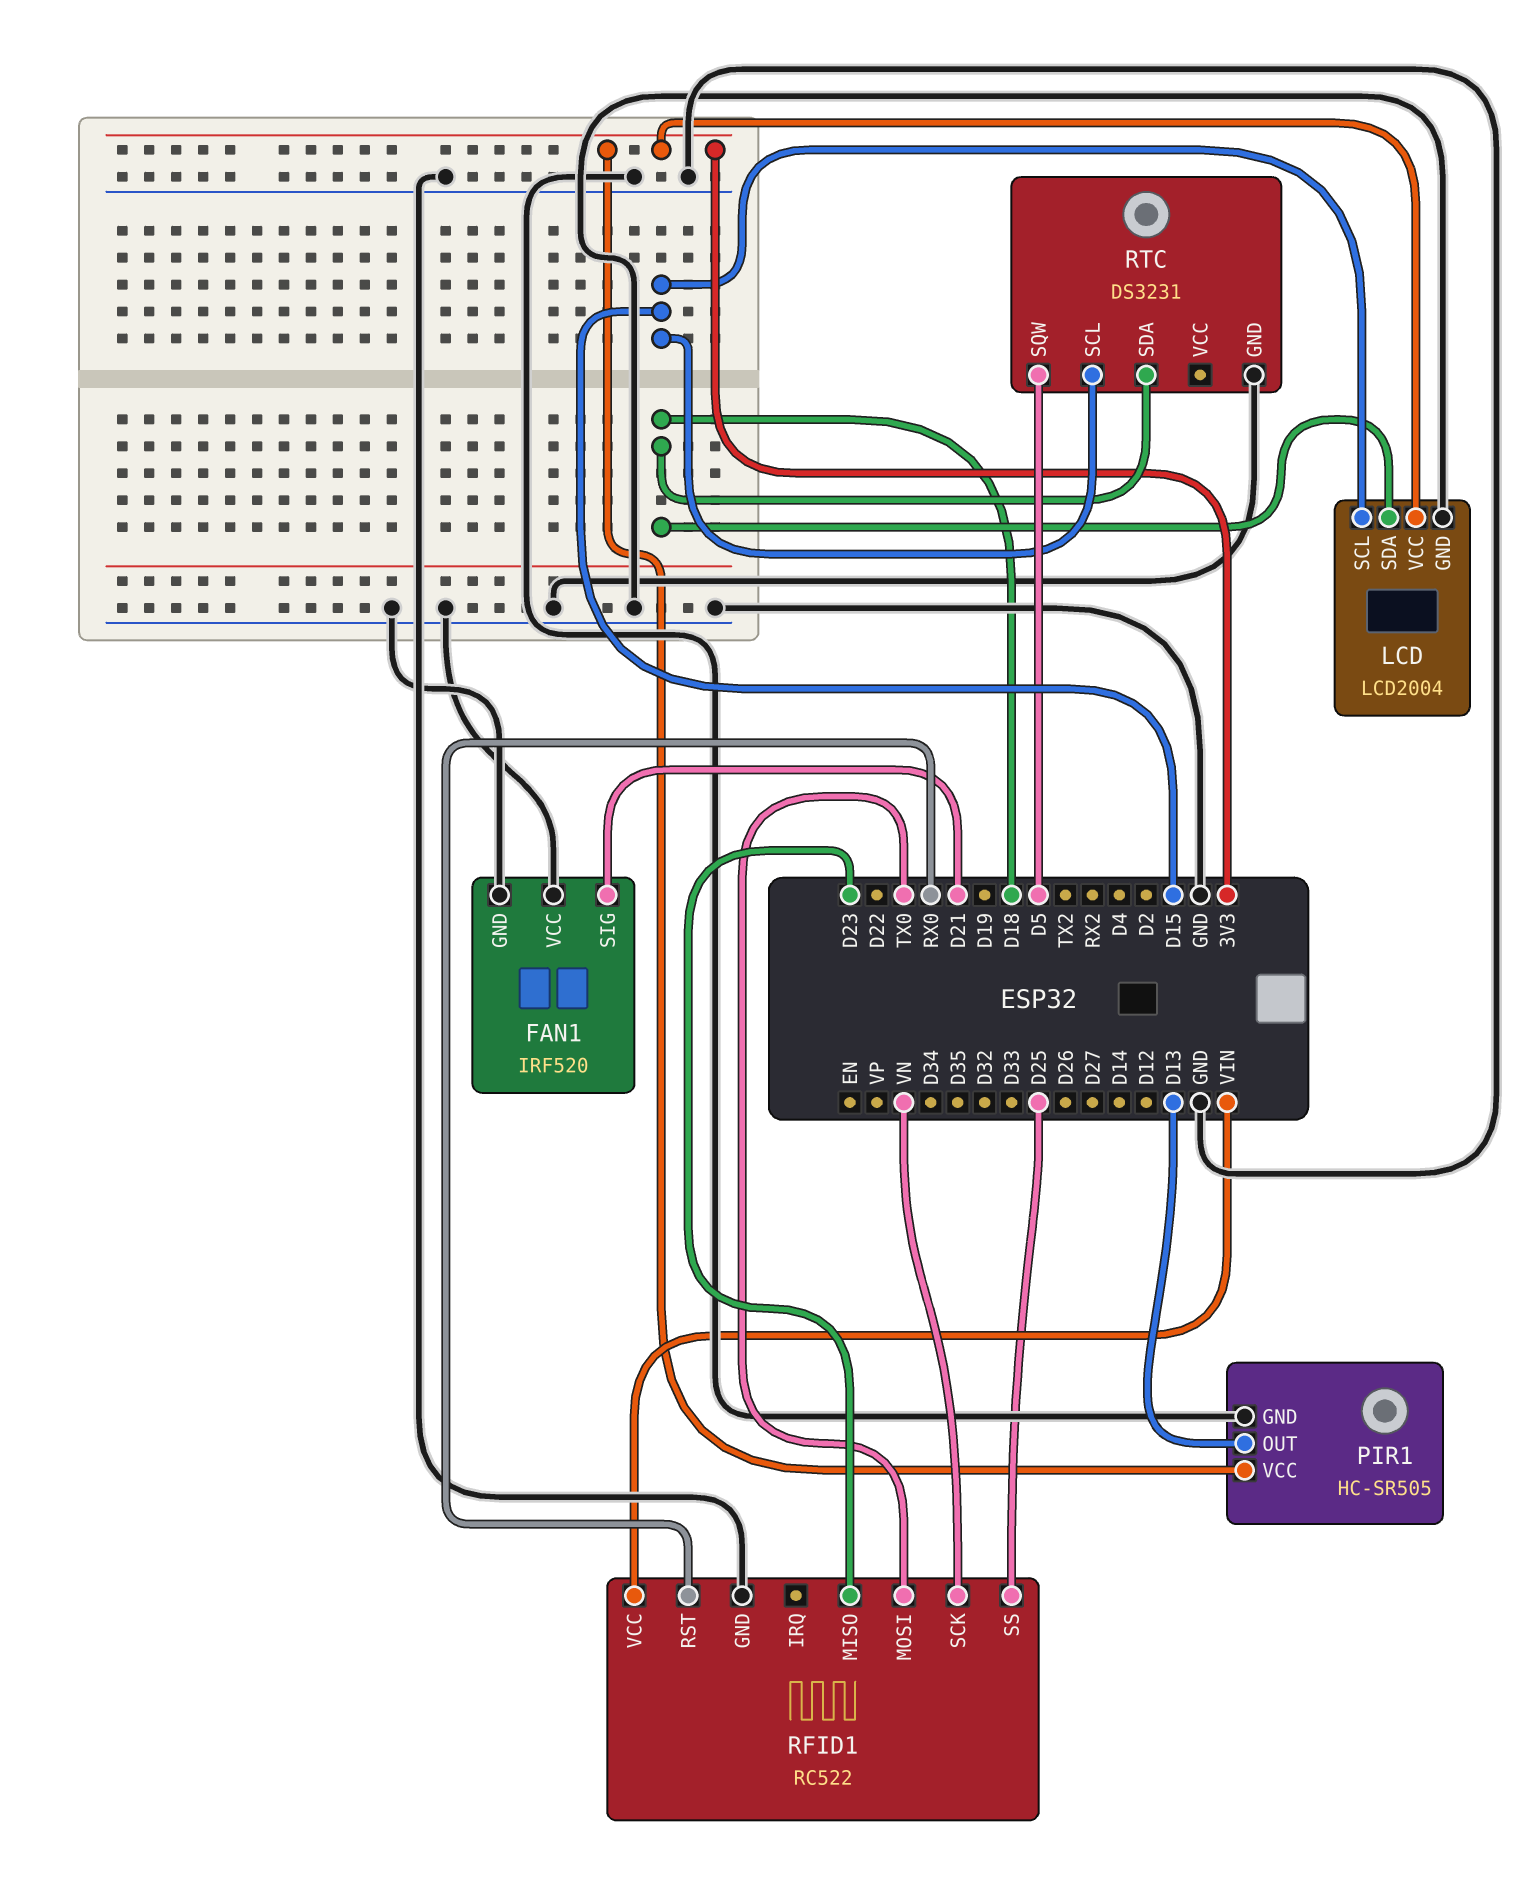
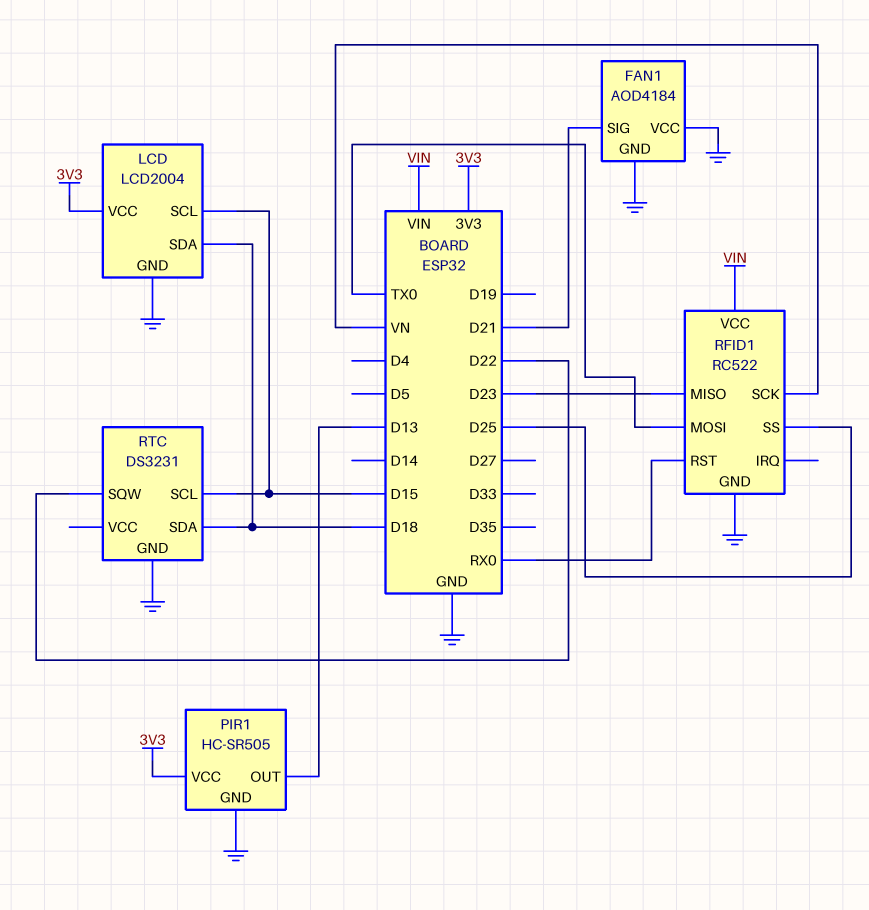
FAN1: IRF520 -> AOD4184
RTC pin SQW: D5 -> D22

